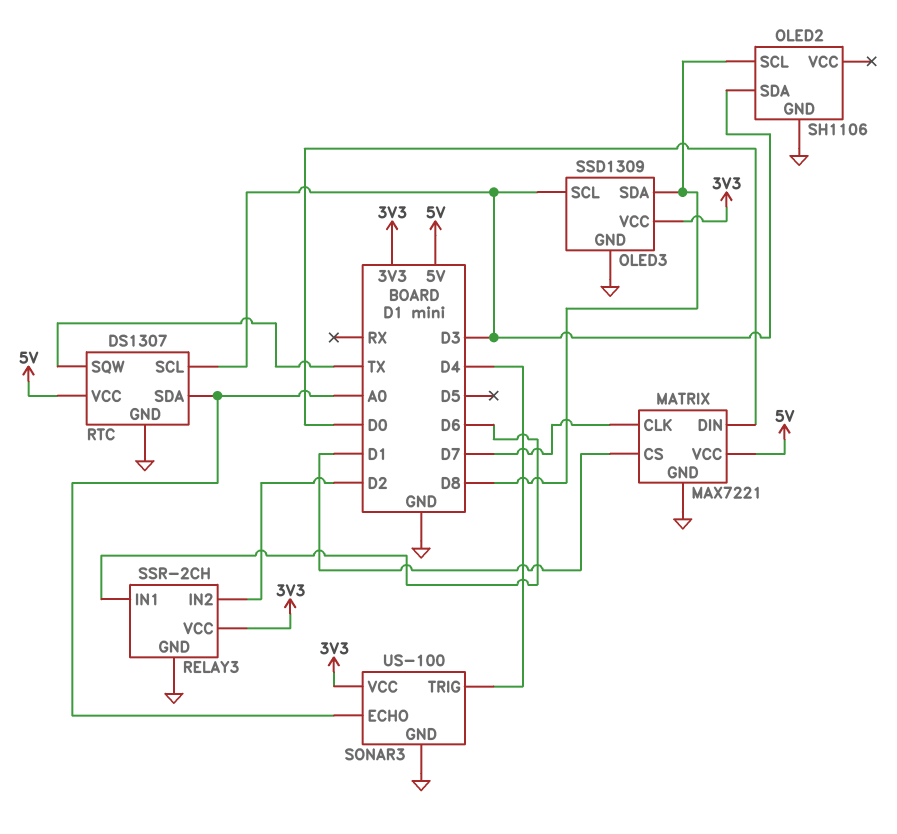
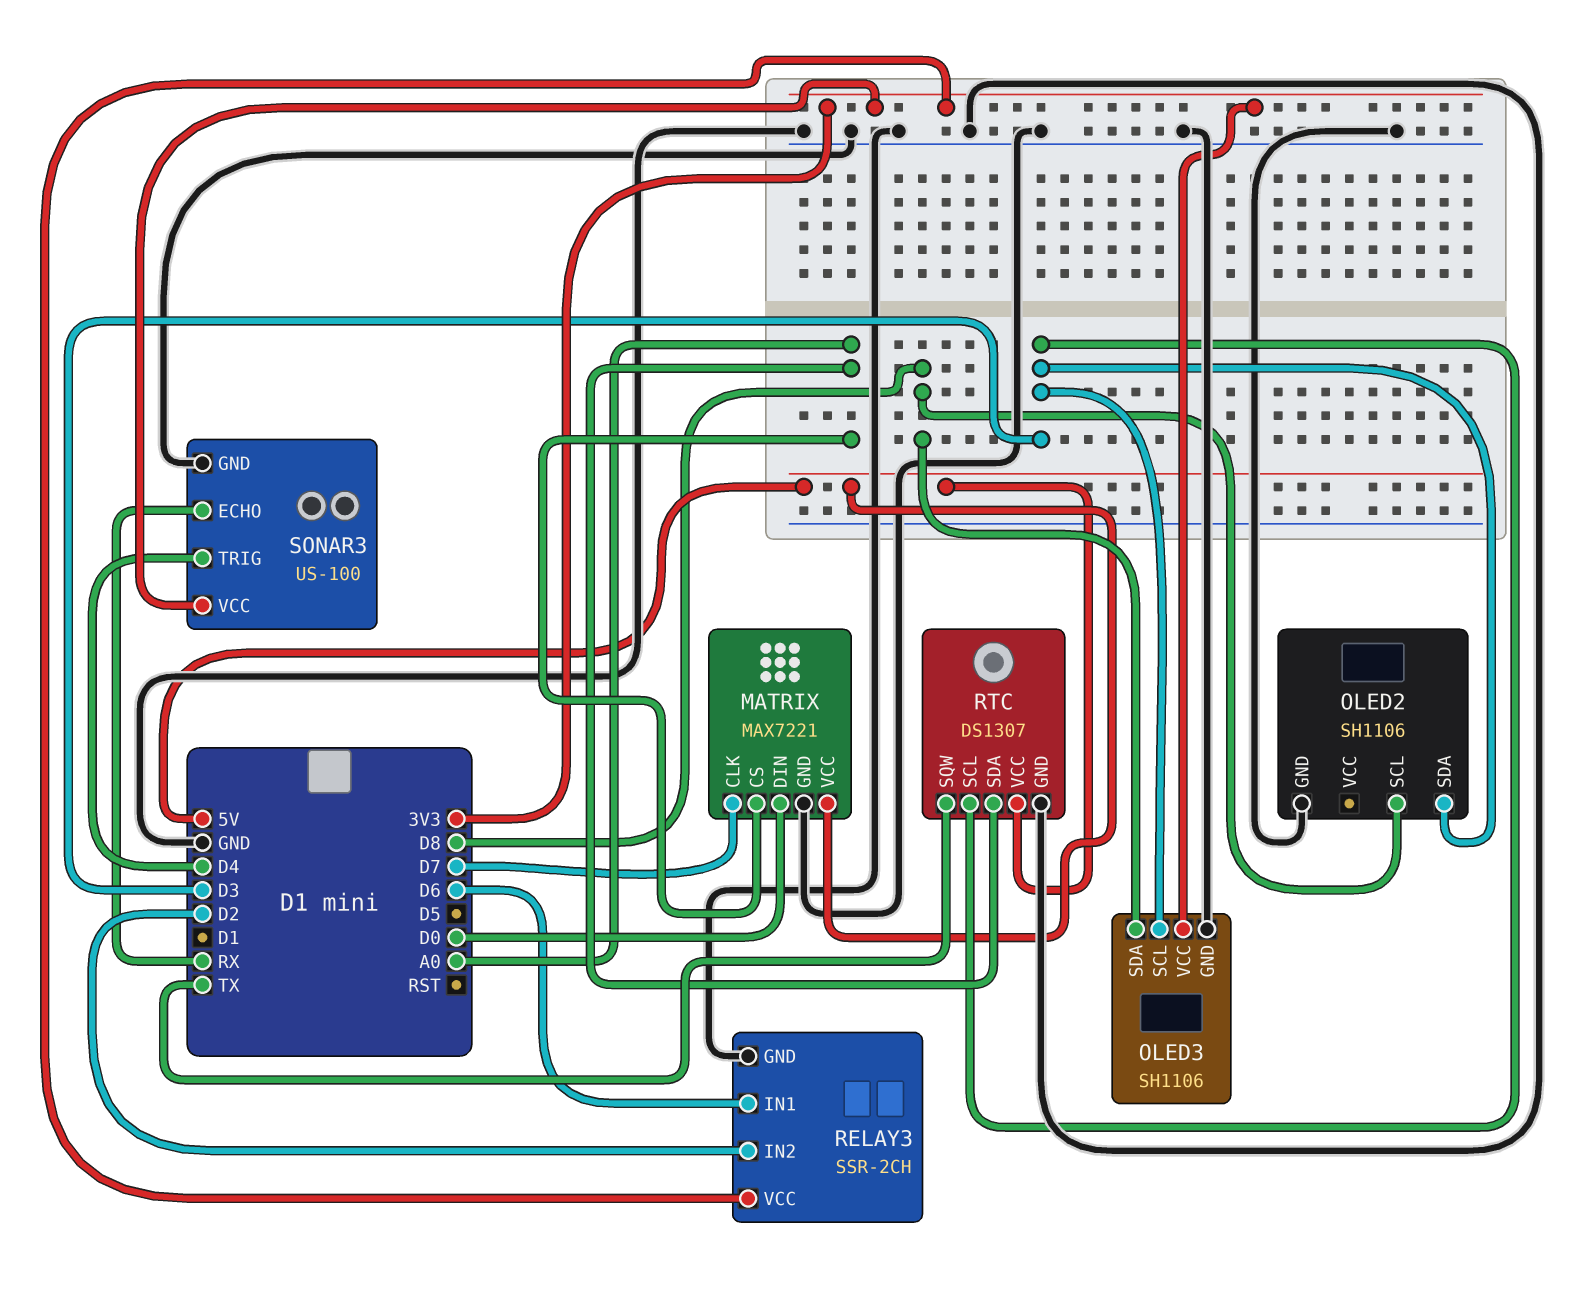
MATRIX pin CS: D1 -> A0
OLED3: SSD1309 -> SH1106
SONAR3 pin ECHO: A0 -> RX

